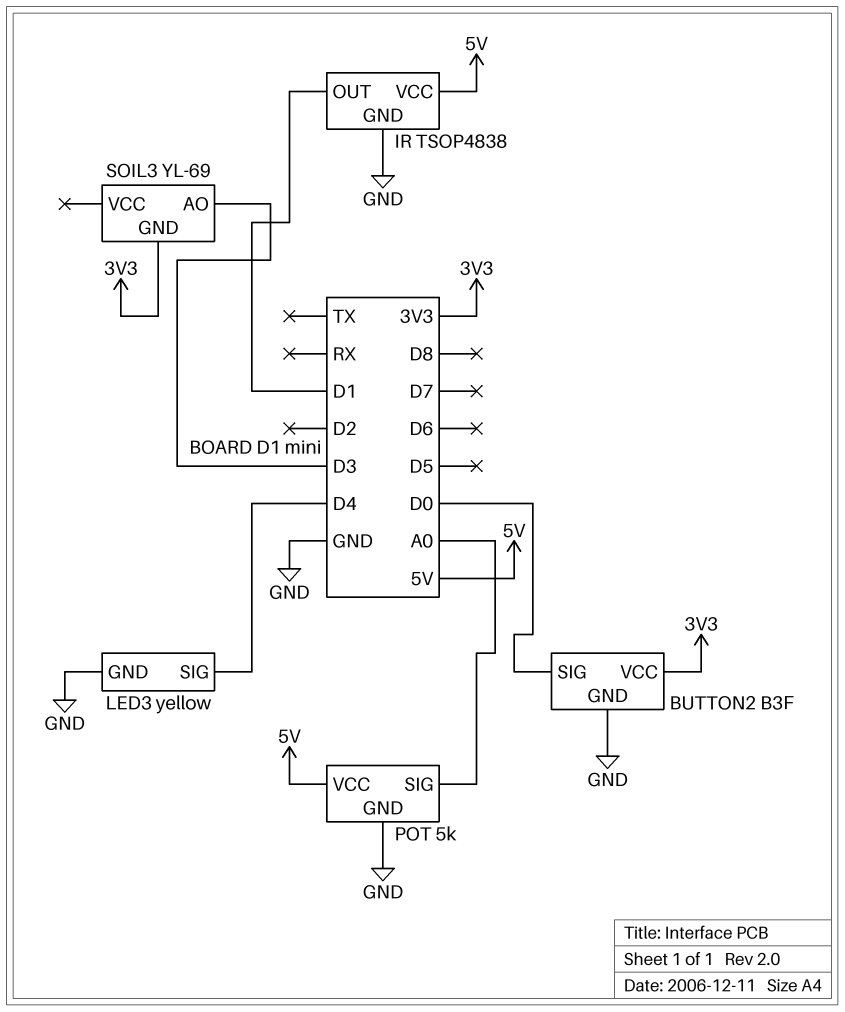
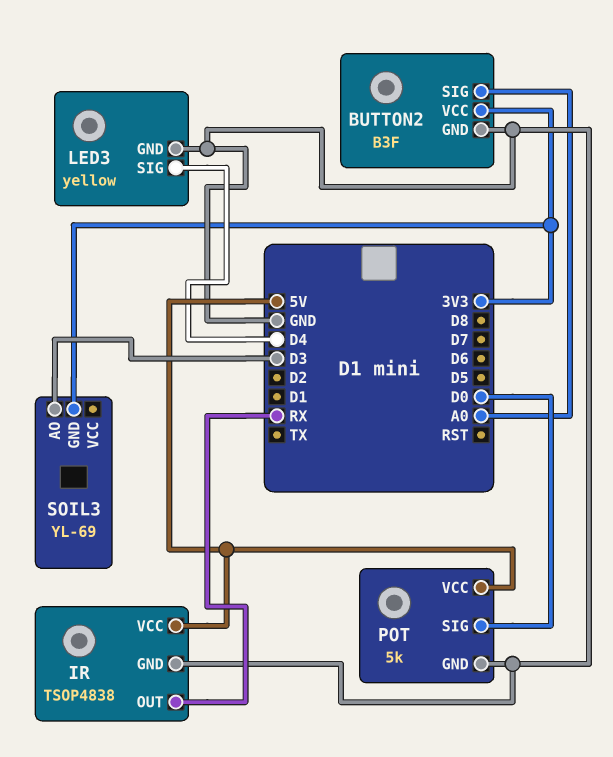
BUTTON2 pin SIG: D0 -> A0
IR pin OUT: D1 -> RX
POT pin SIG: A0 -> D0

